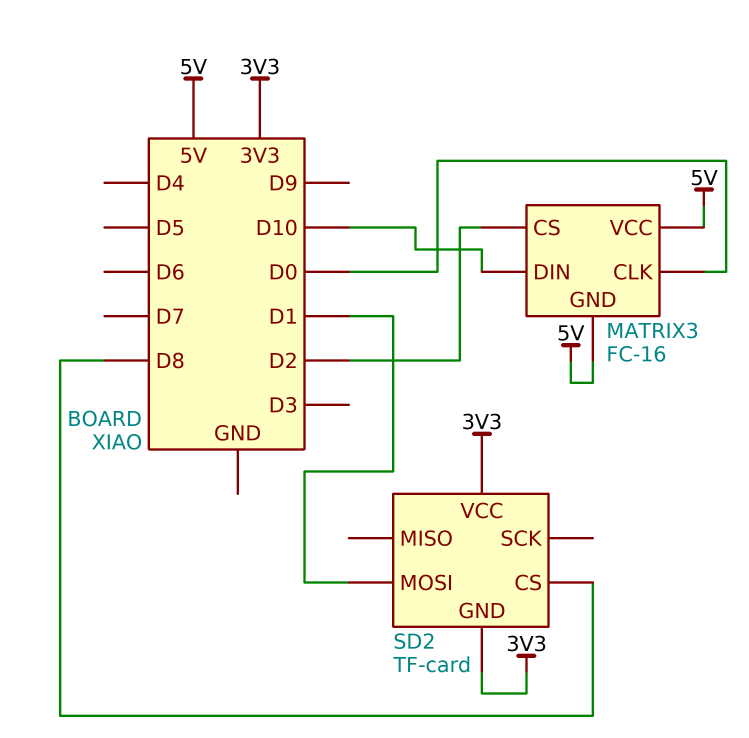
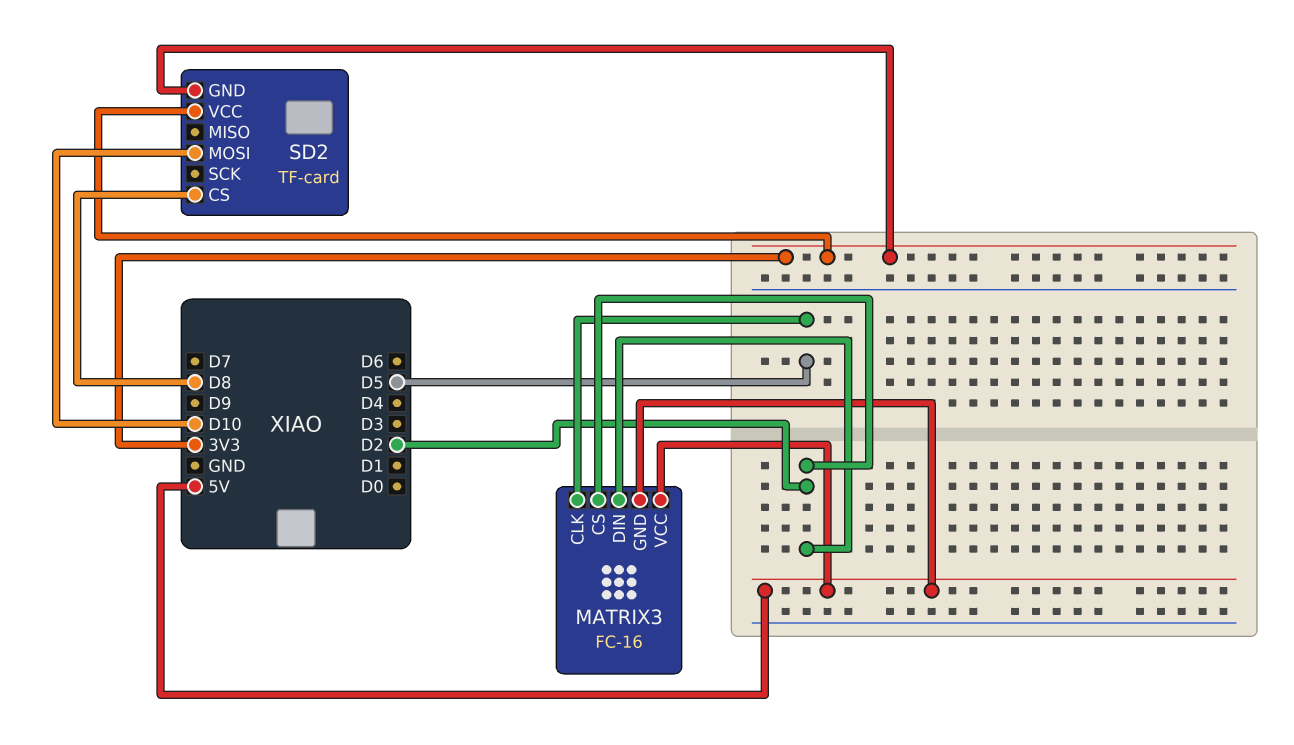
MATRIX3 pin CLK: D0 -> D5
MATRIX3 pin DIN: D10 -> D2
SD2 pin MOSI: D1 -> D10

